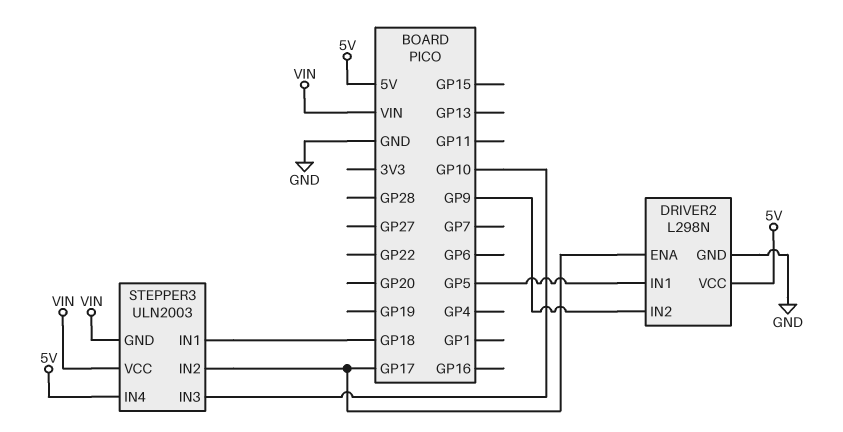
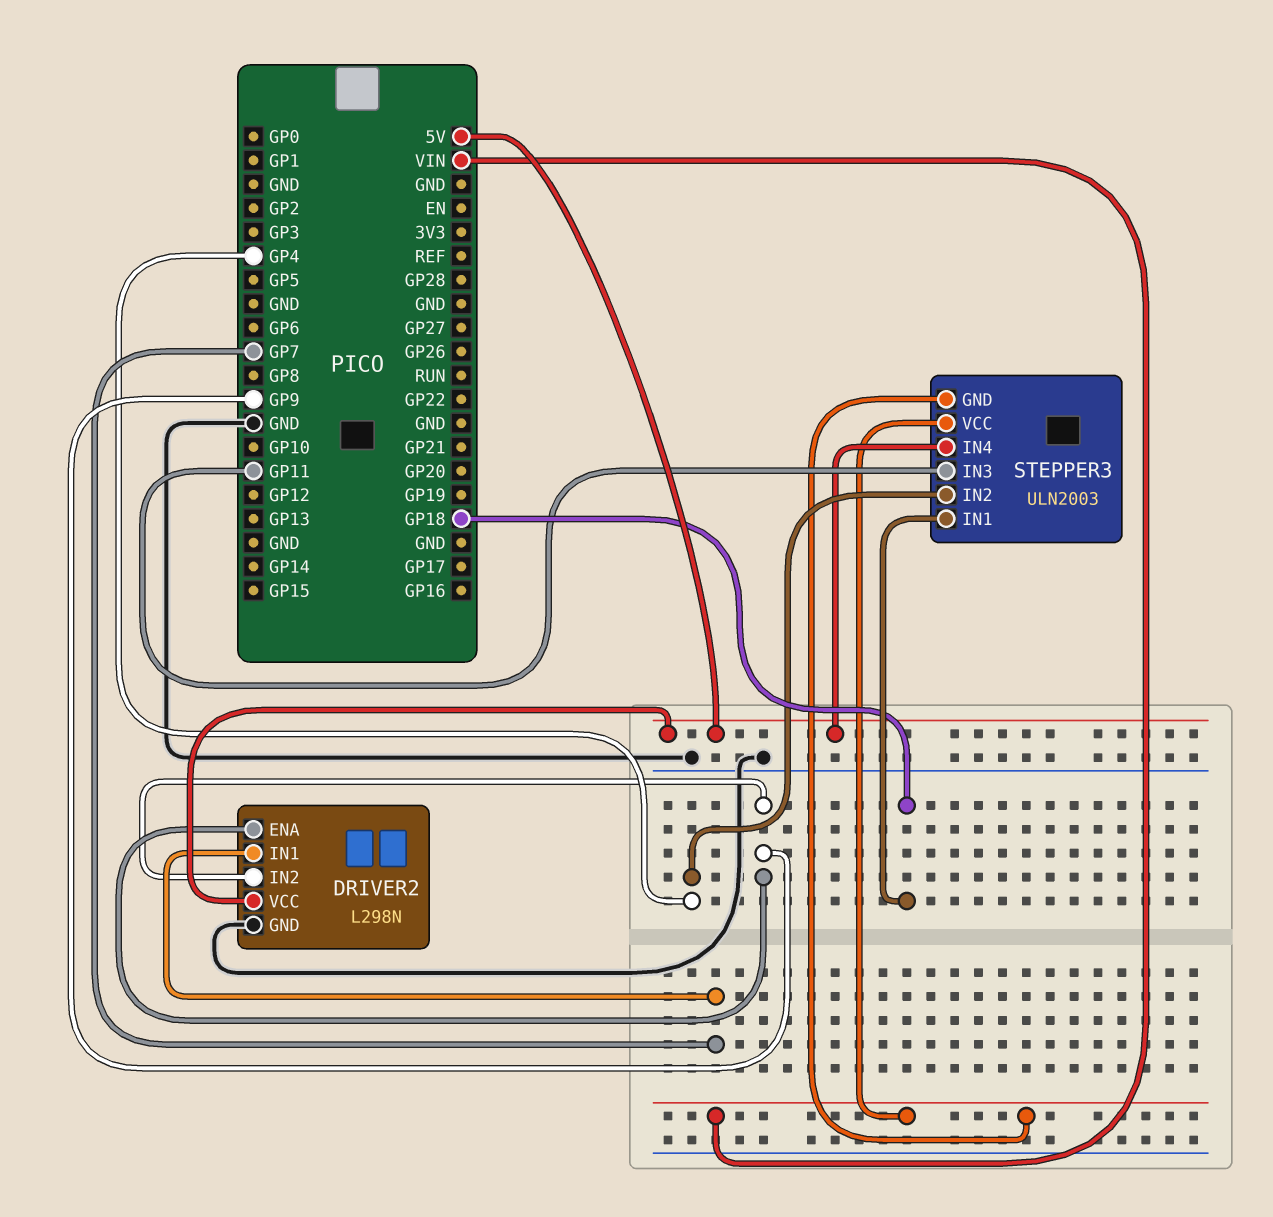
DRIVER2 pin ENA: GP17 -> GP9
DRIVER2 pin IN1: GP5 -> GP7
STEPPER3 pin IN2: GP17 -> GP4
STEPPER3 pin IN3: GP10 -> GP11

